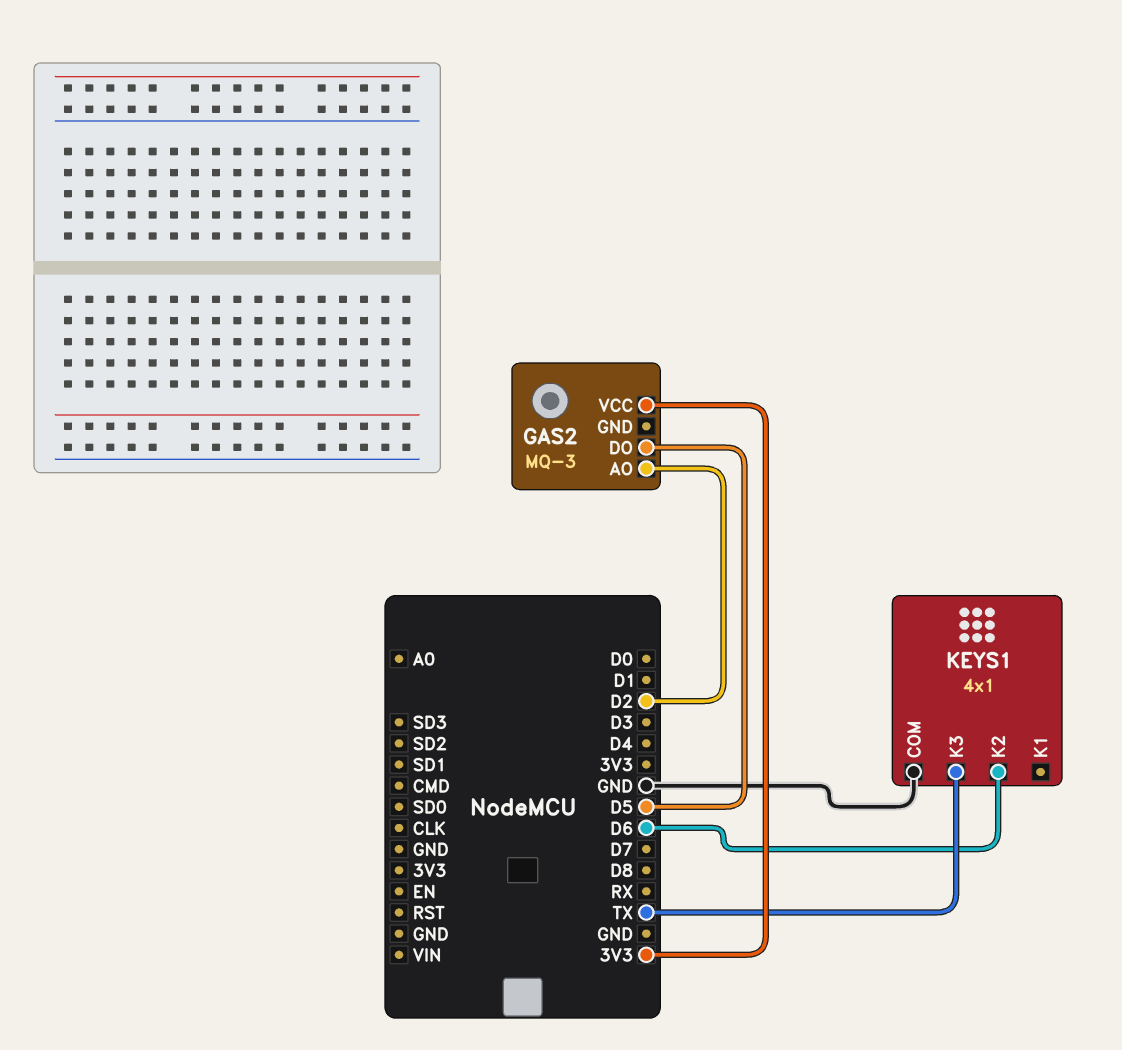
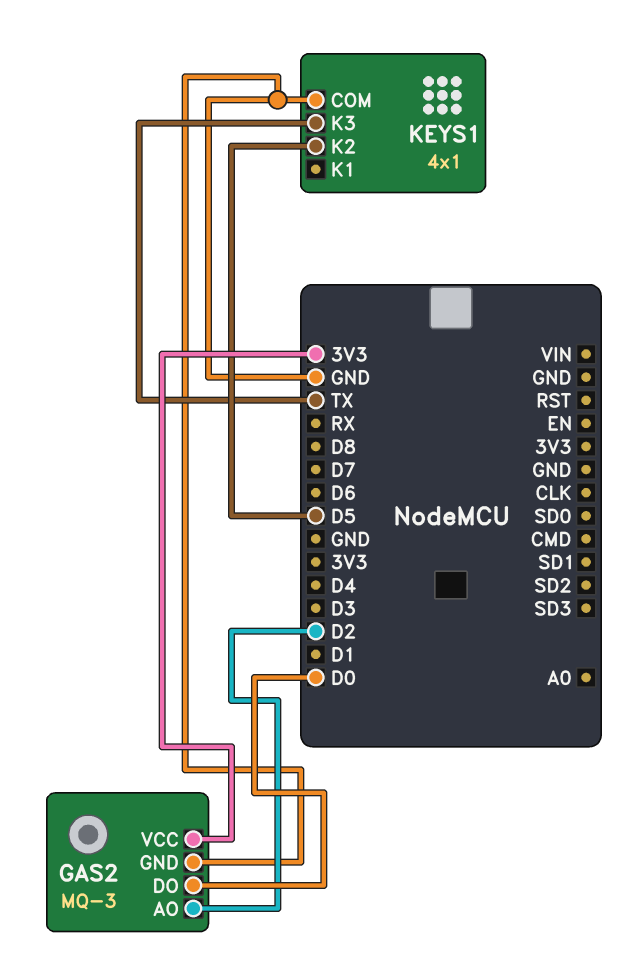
GAS2 pin DO: D5 -> D0
GAS2 pin GND: none -> GND
KEYS1 pin K2: D6 -> D5

